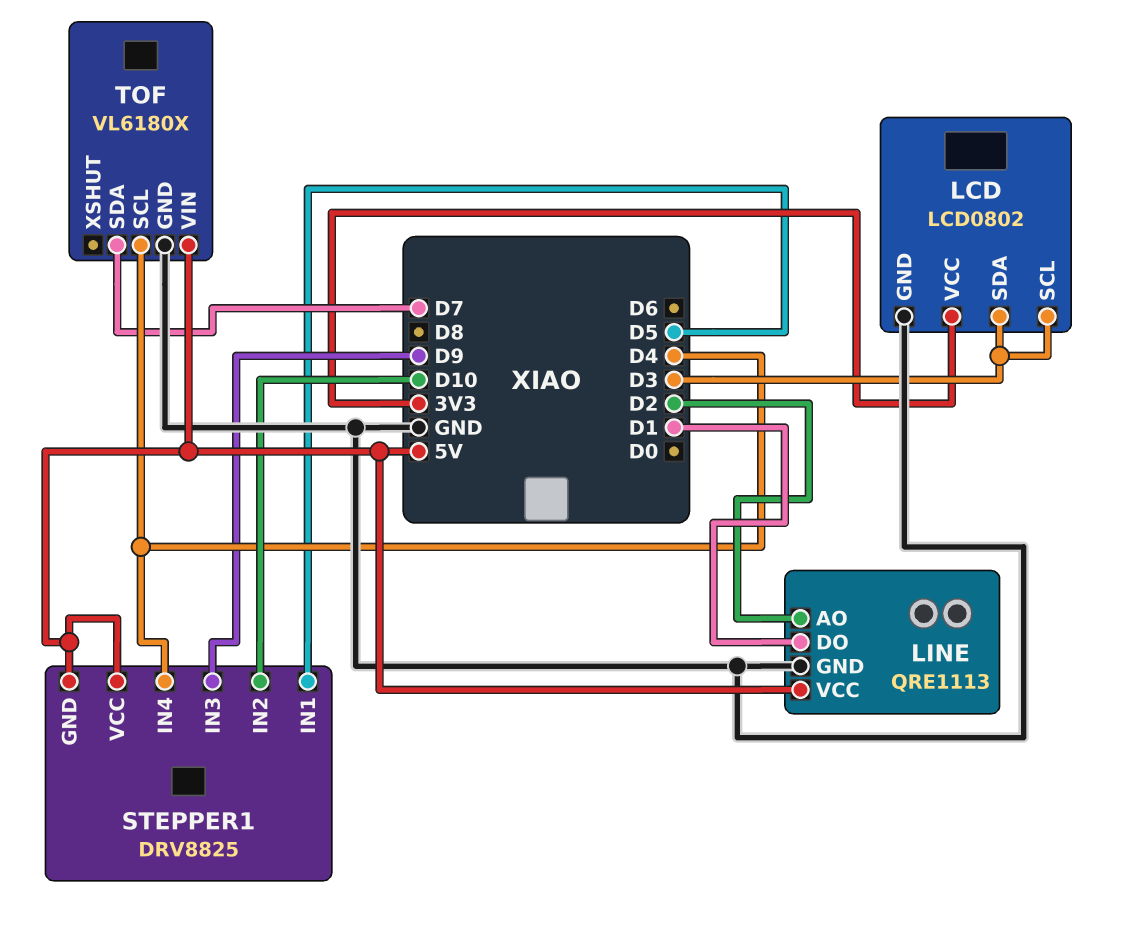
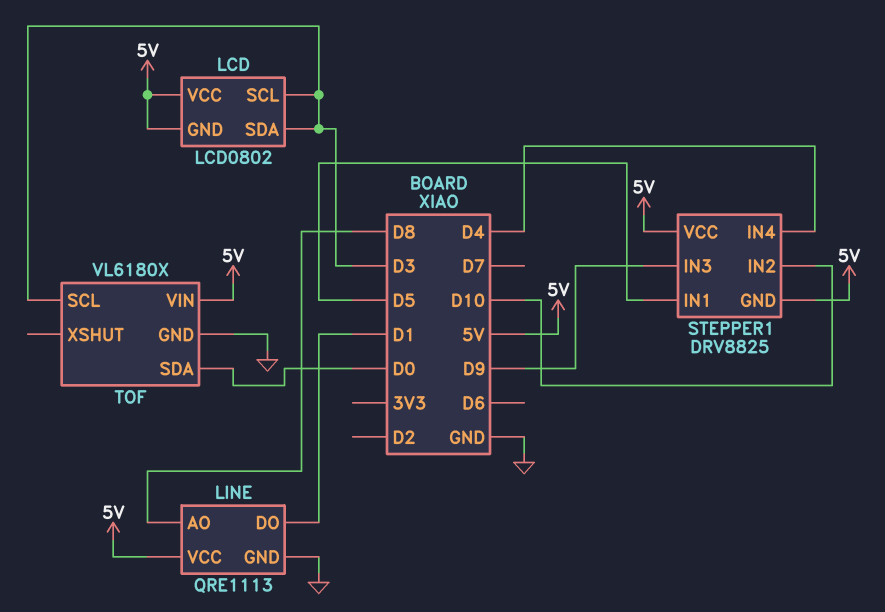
LCD pin GND: GND -> 5V
LCD pin VCC: 3V3 -> 5V
LINE pin AO: D2 -> D8
TOF pin SCL: D4 -> D3
TOF pin SDA: D7 -> D0

